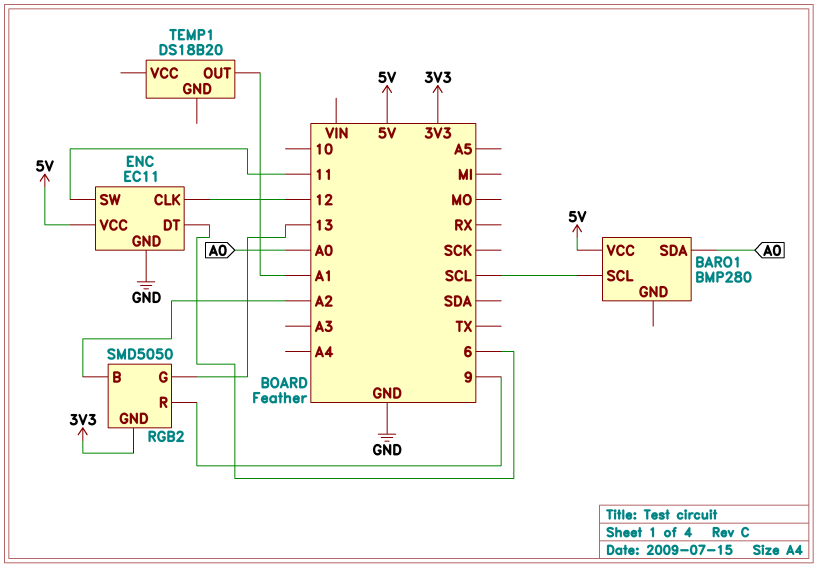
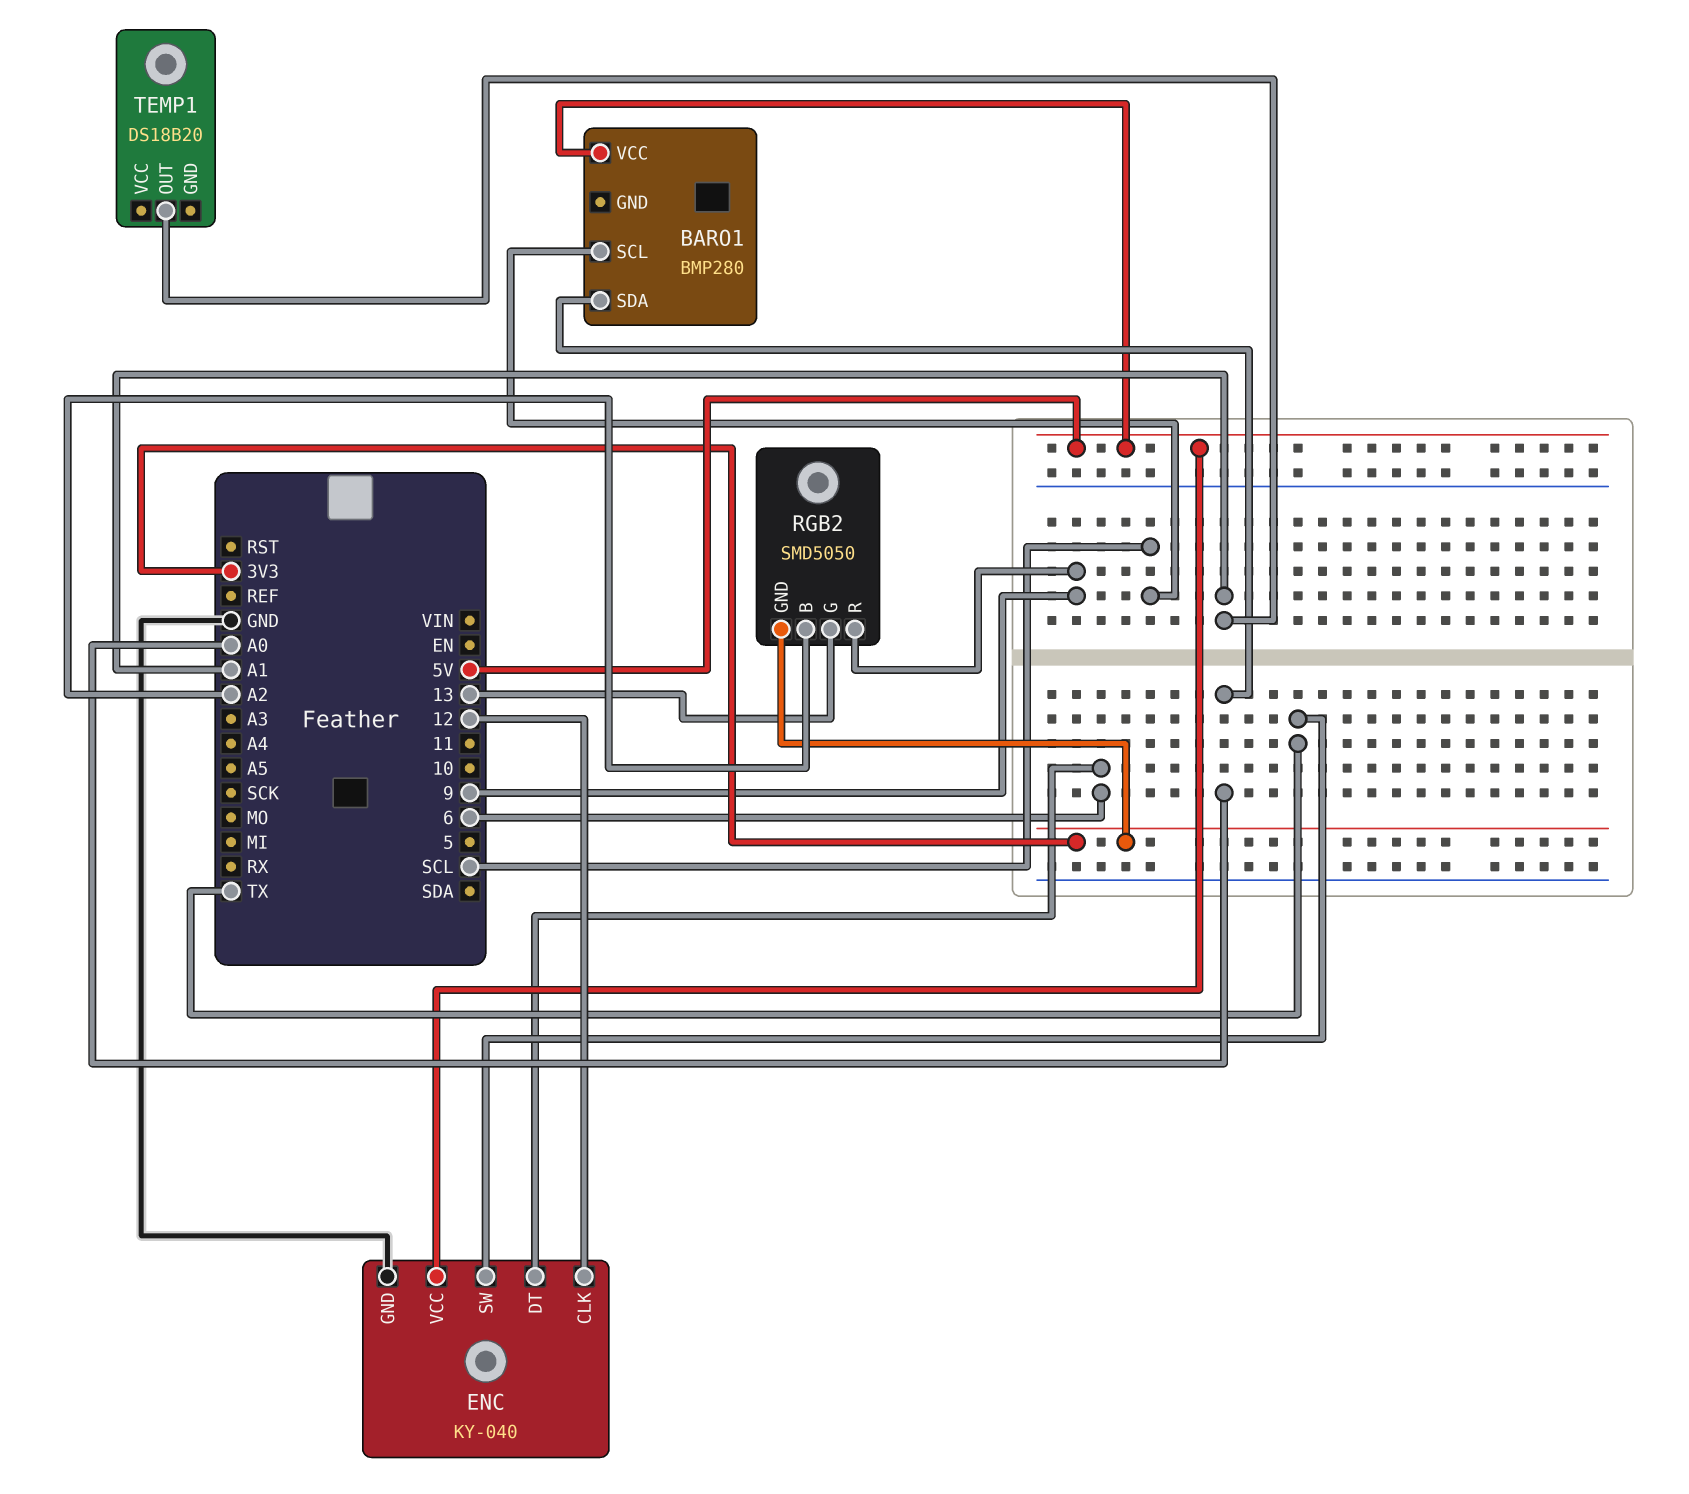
ENC: EC11 -> KY-040
ENC pin SW: 11 -> TX

